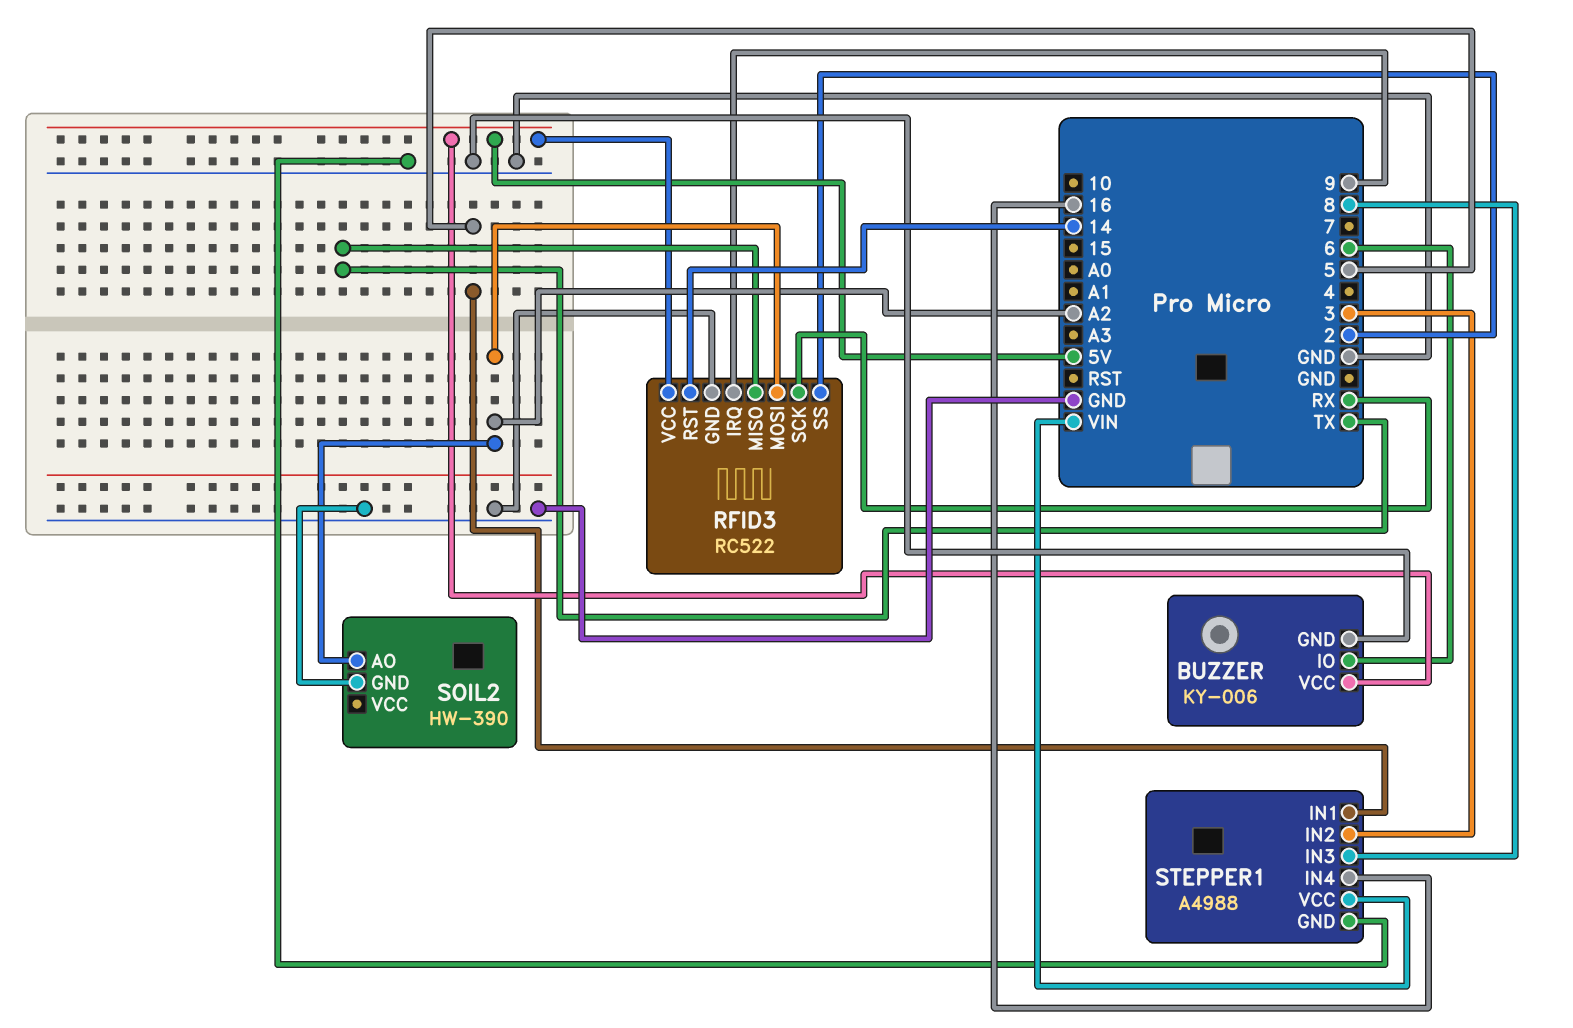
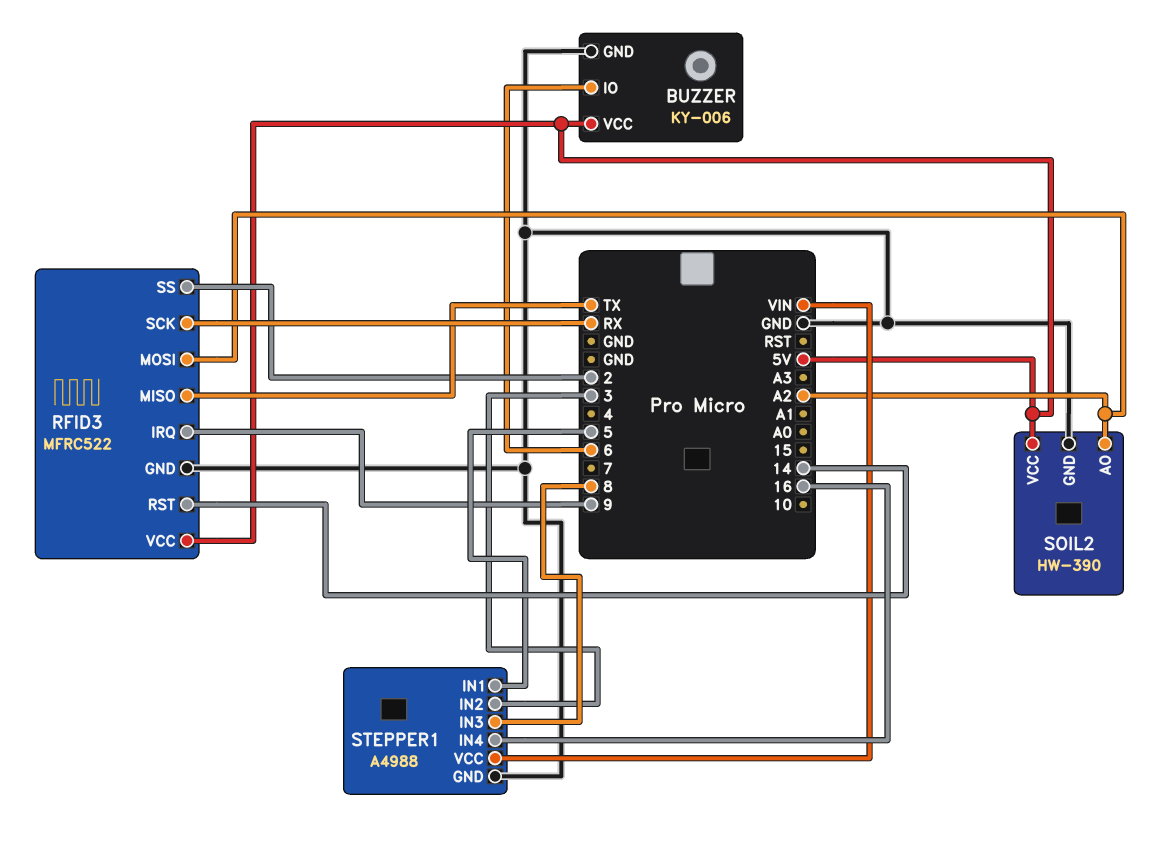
RFID3: RC522 -> MFRC522
SOIL2 pin VCC: none -> 5V

